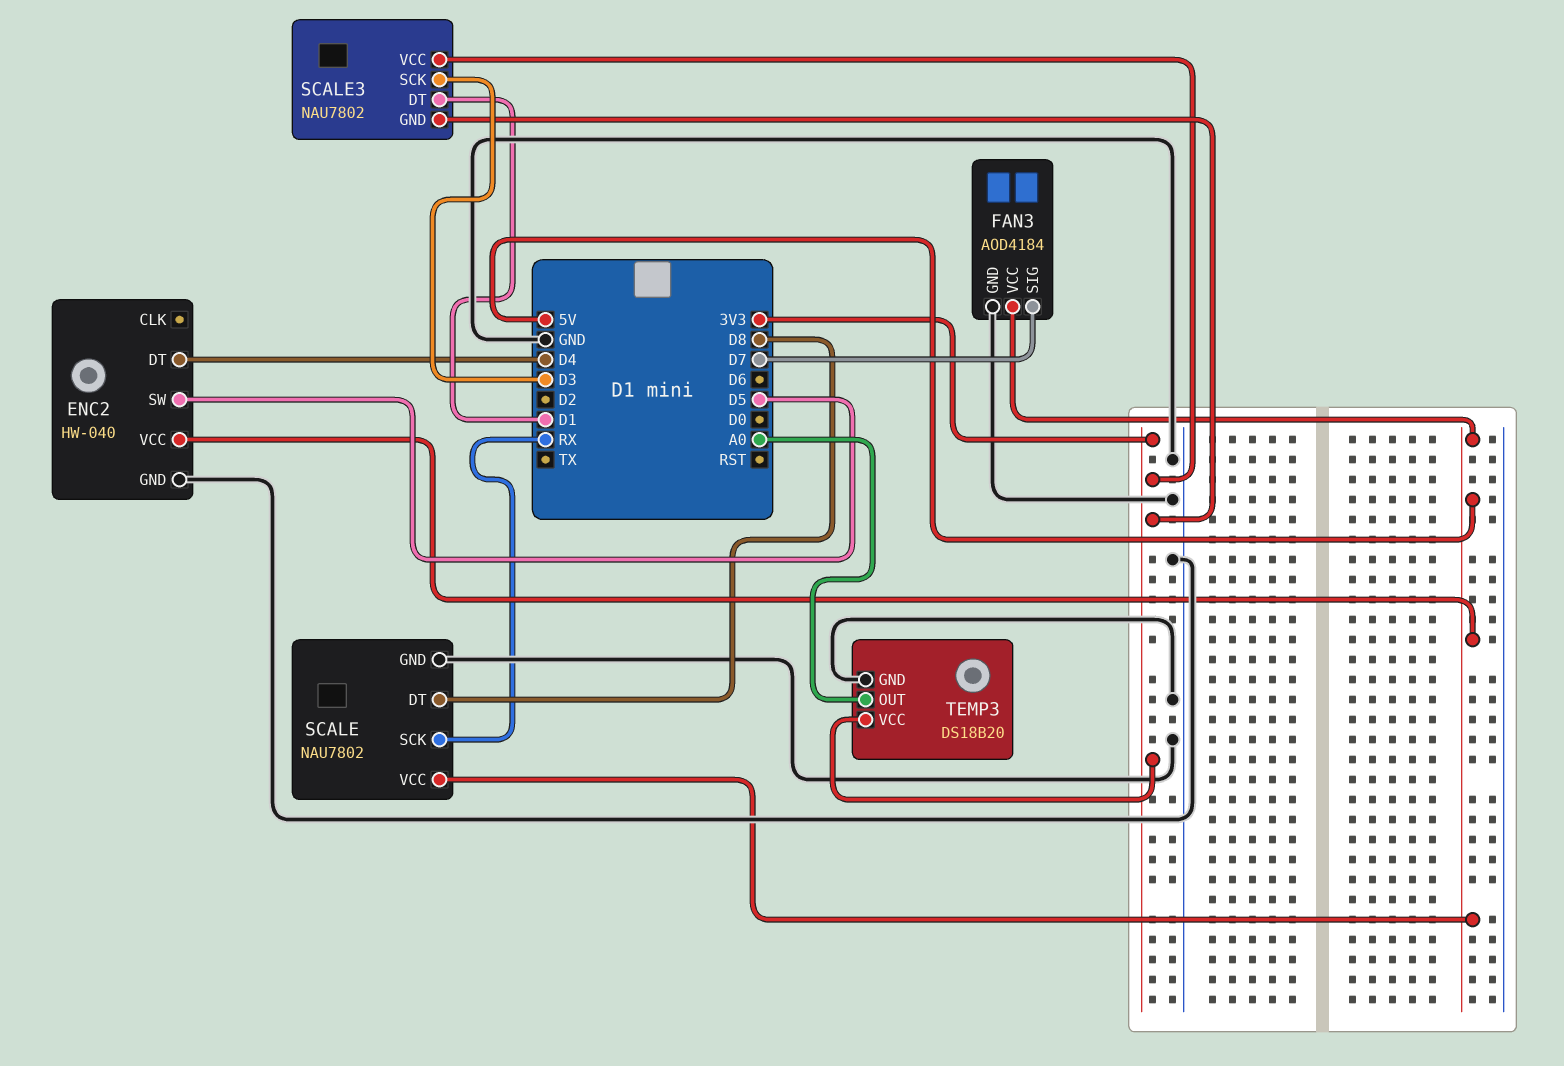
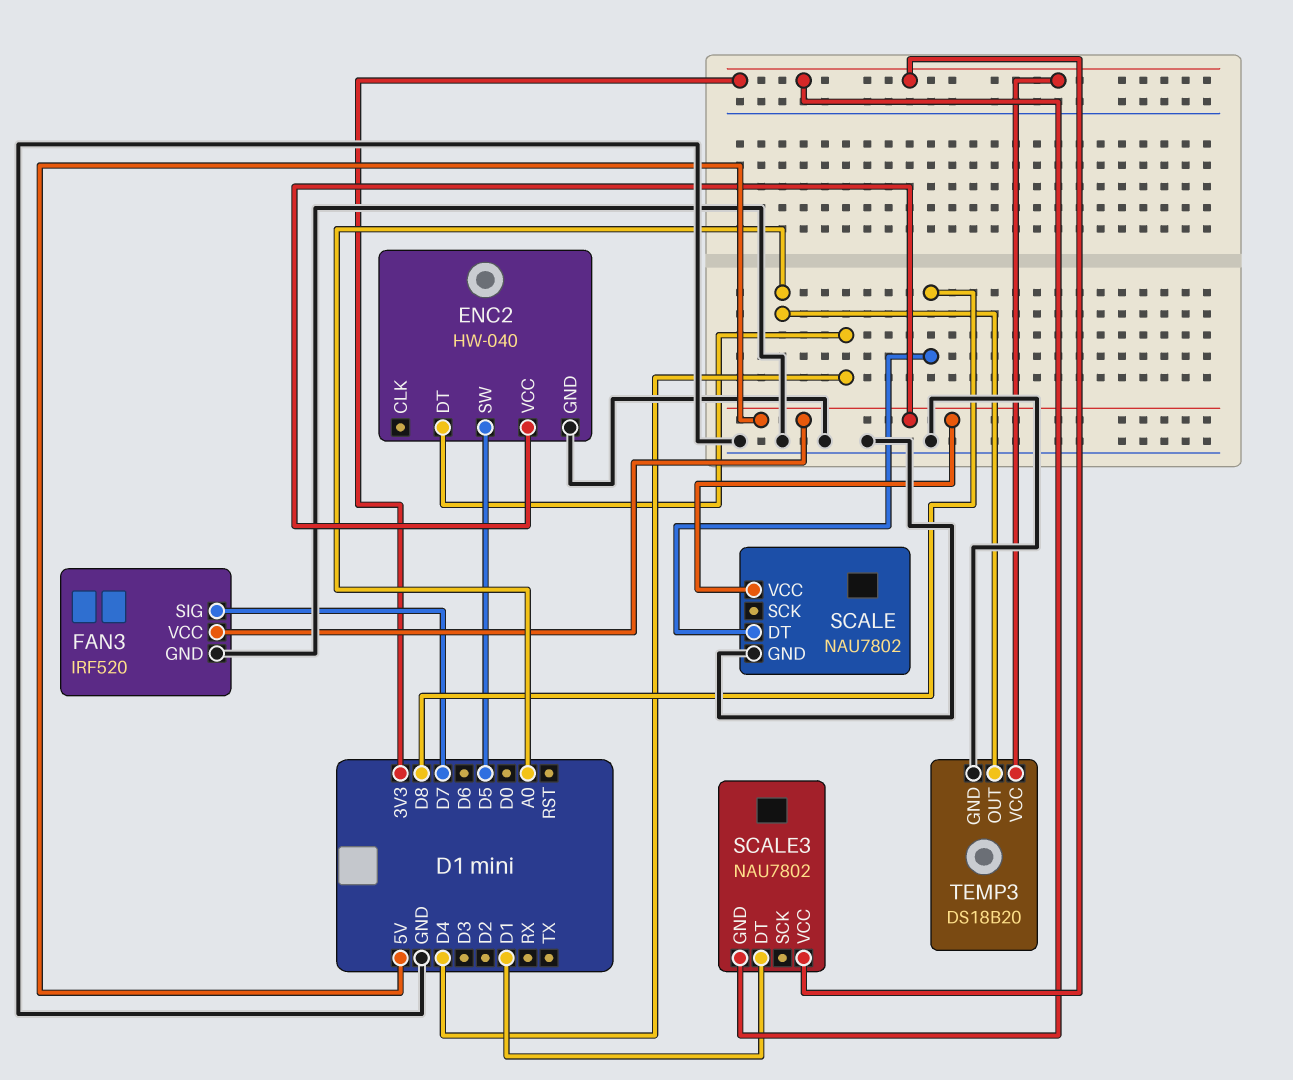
FAN3: AOD4184 -> IRF520
SCALE pin SCK: RX -> none
SCALE3 pin SCK: D3 -> none

